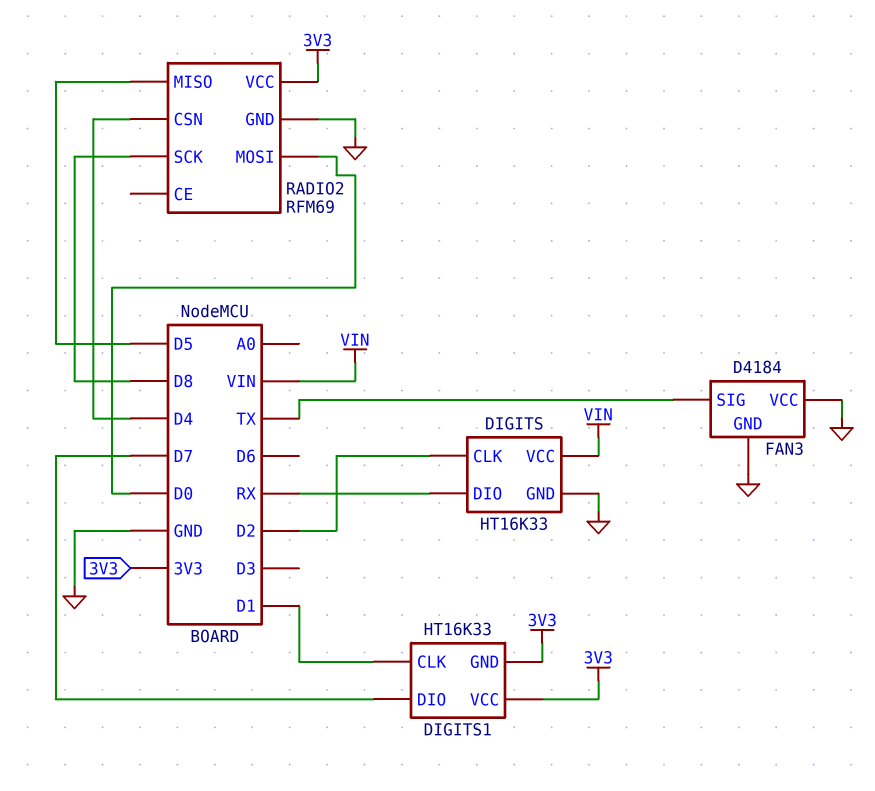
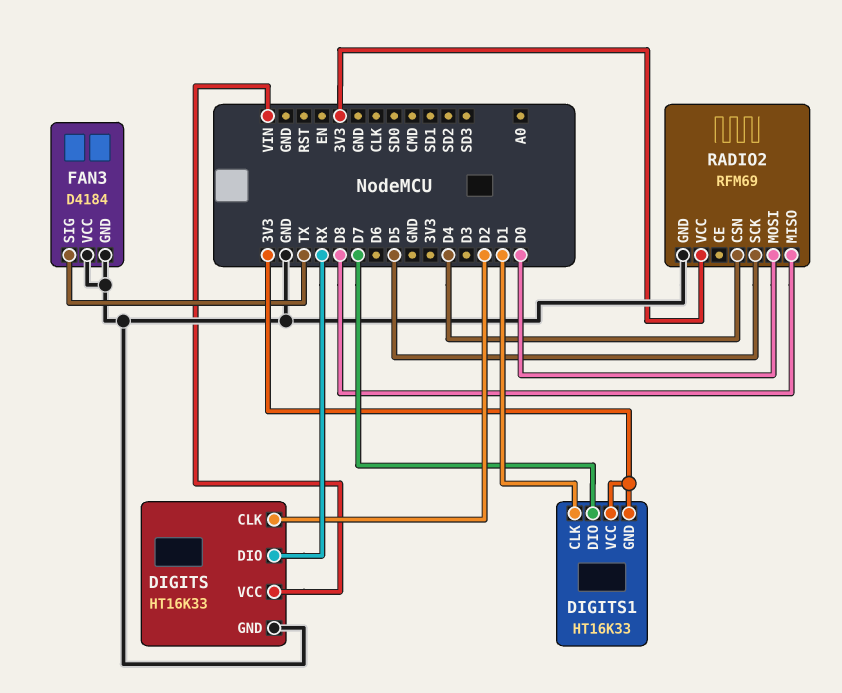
RADIO2 pin MISO: D5 -> D8
RADIO2 pin SCK: D8 -> D5

